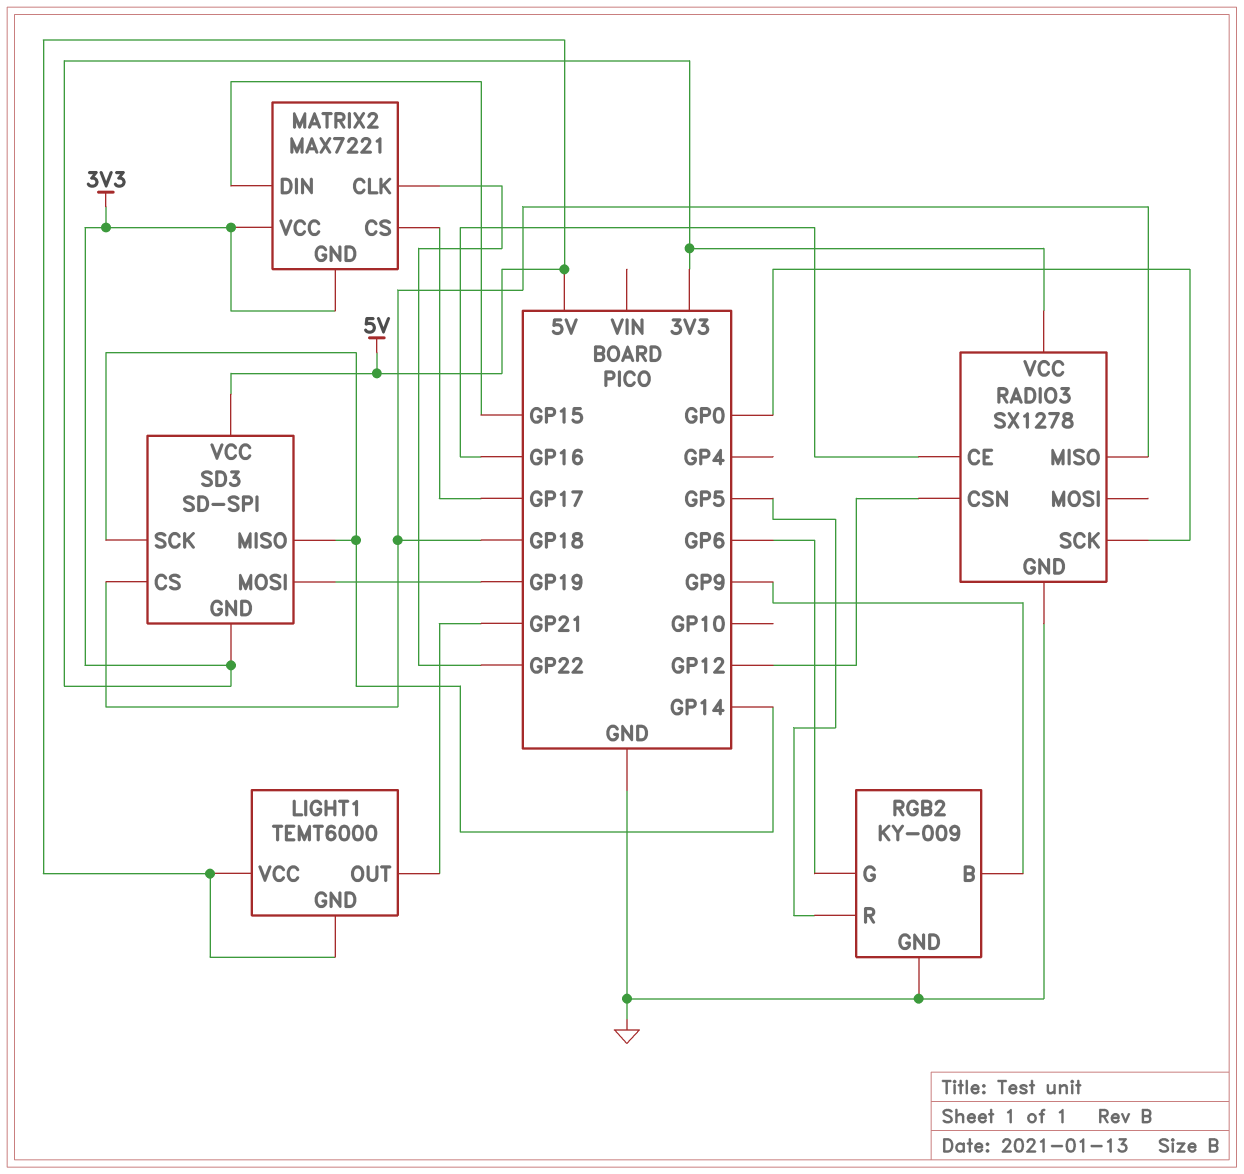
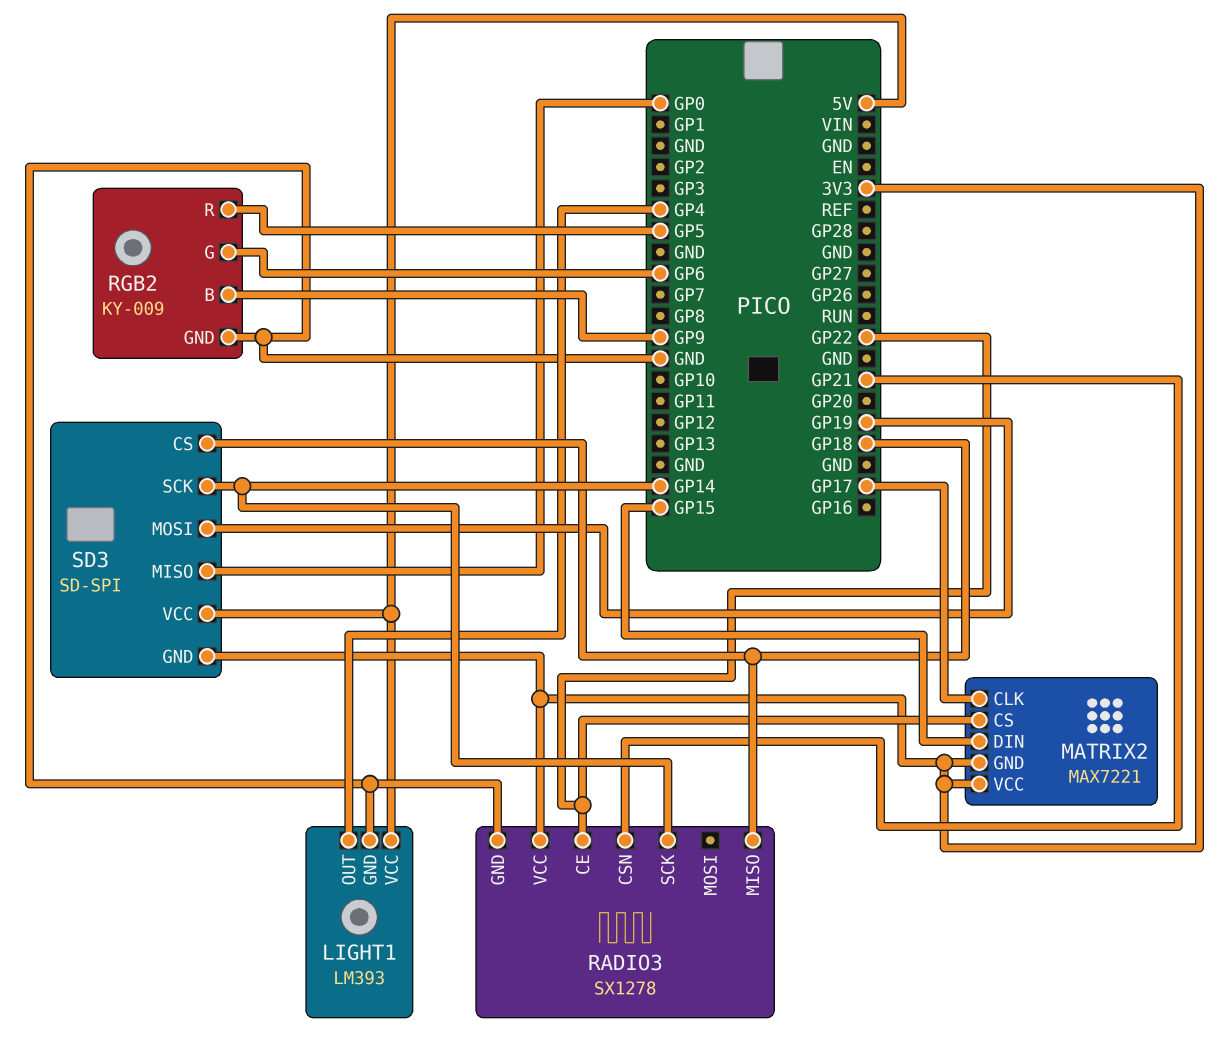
LIGHT1: TEMT6000 -> LM393
LIGHT1 pin GND: 5V -> GND
LIGHT1 pin OUT: GP21 -> GP4
MATRIX2 pin CLK: GP22 -> GP17
MATRIX2 pin CS: GP17 -> GP22
RADIO3 pin CE: GP16 -> GP22
RADIO3 pin CSN: GP12 -> GP21
RADIO3 pin SCK: GP0 -> GP14
SD3 pin MISO: GP14 -> GP0

